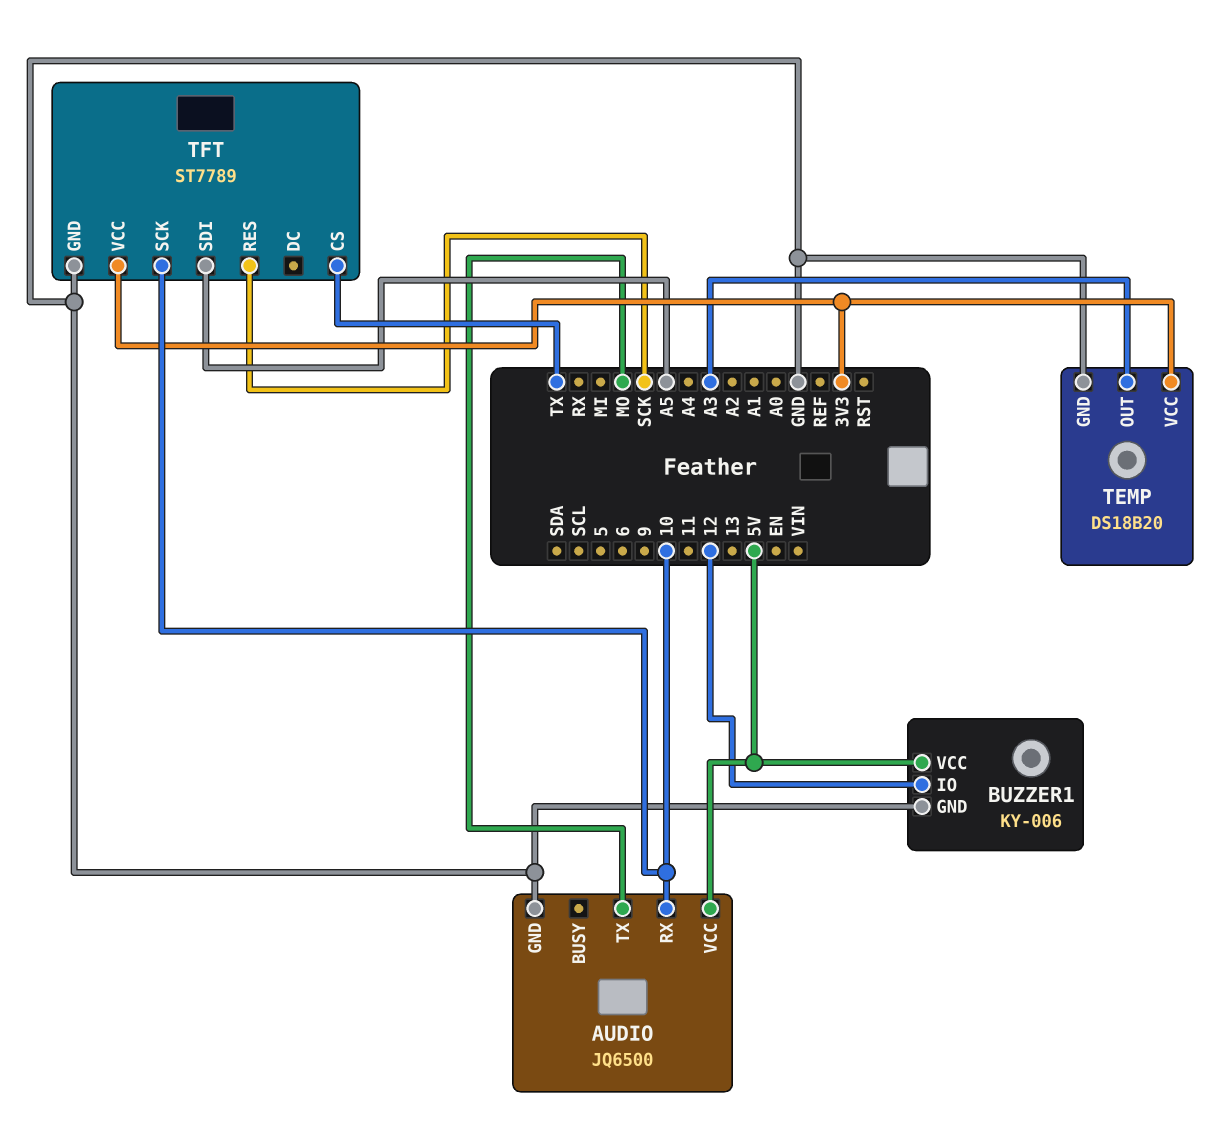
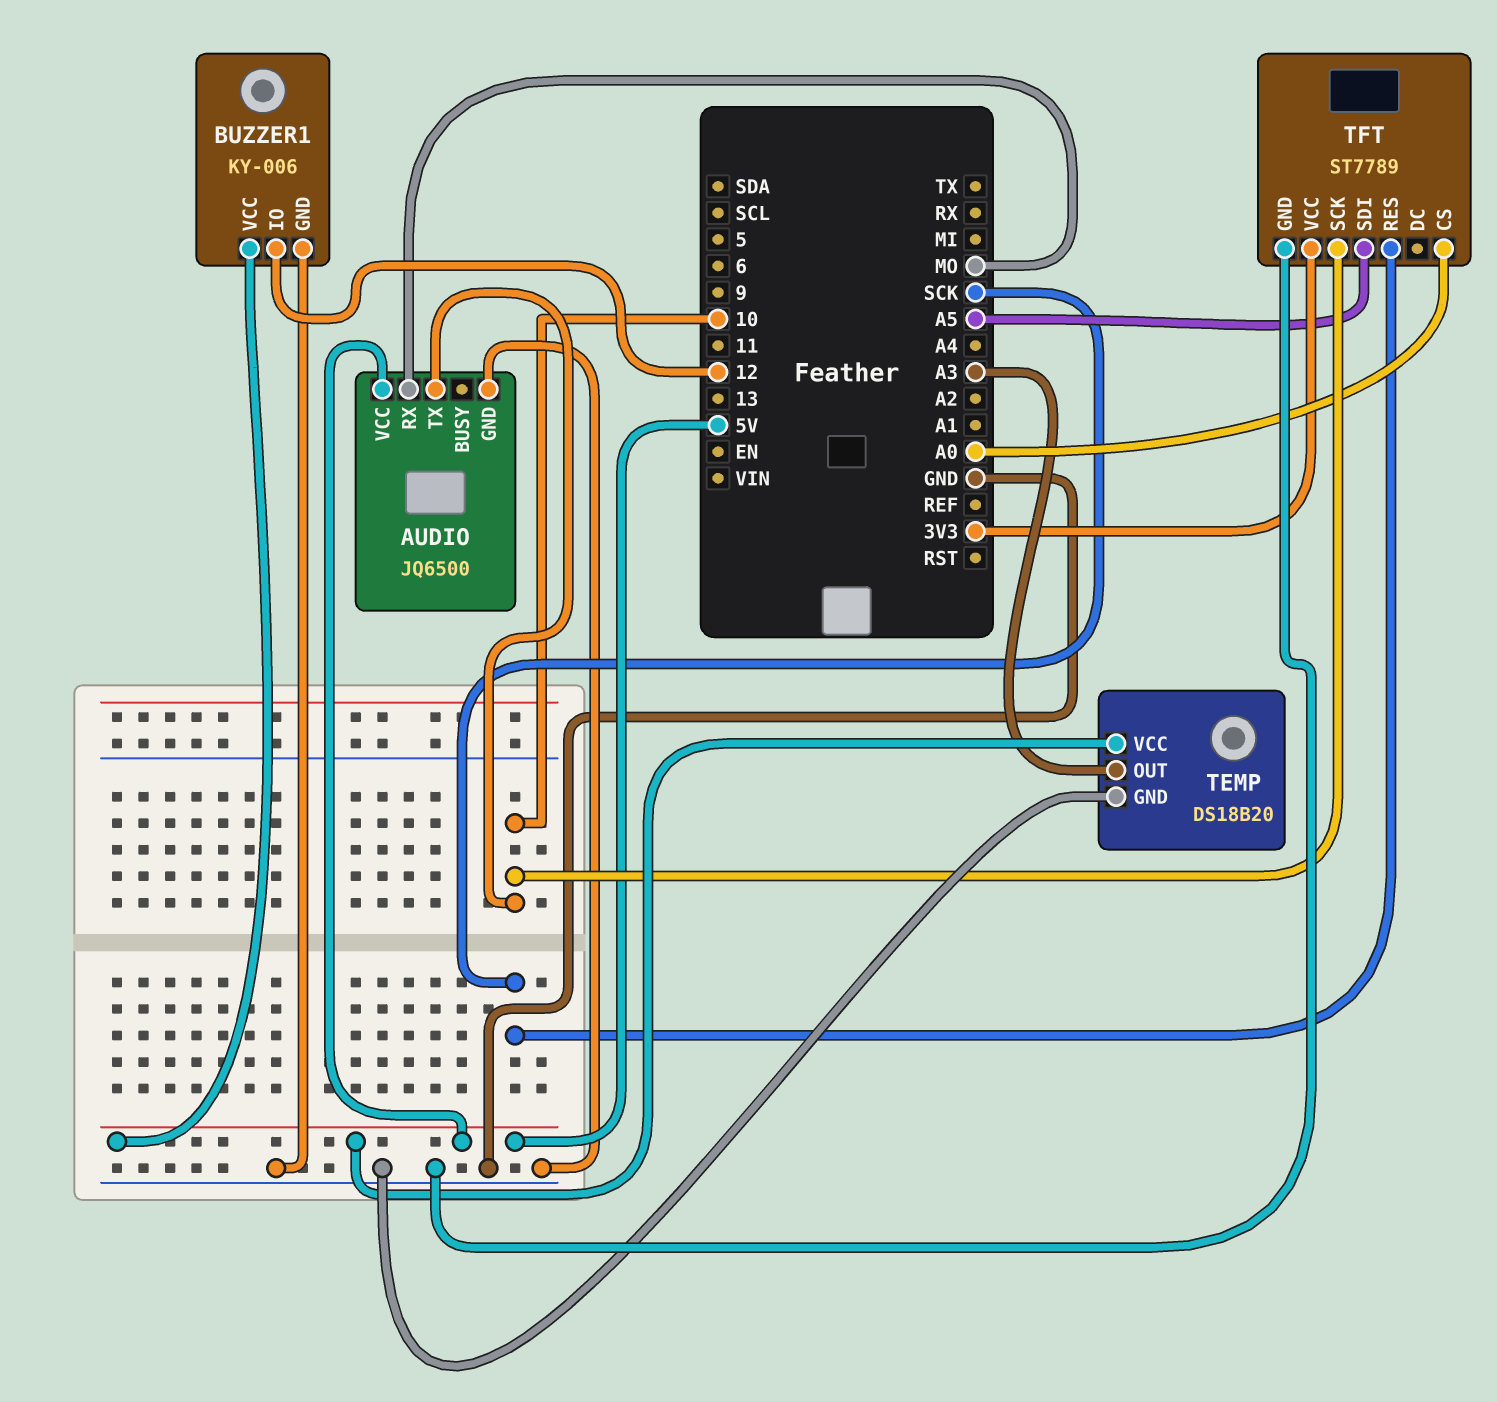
AUDIO pin RX: 10 -> MO
AUDIO pin TX: MO -> 10
TEMP pin VCC: 3V3 -> 5V
TFT pin CS: TX -> A0

